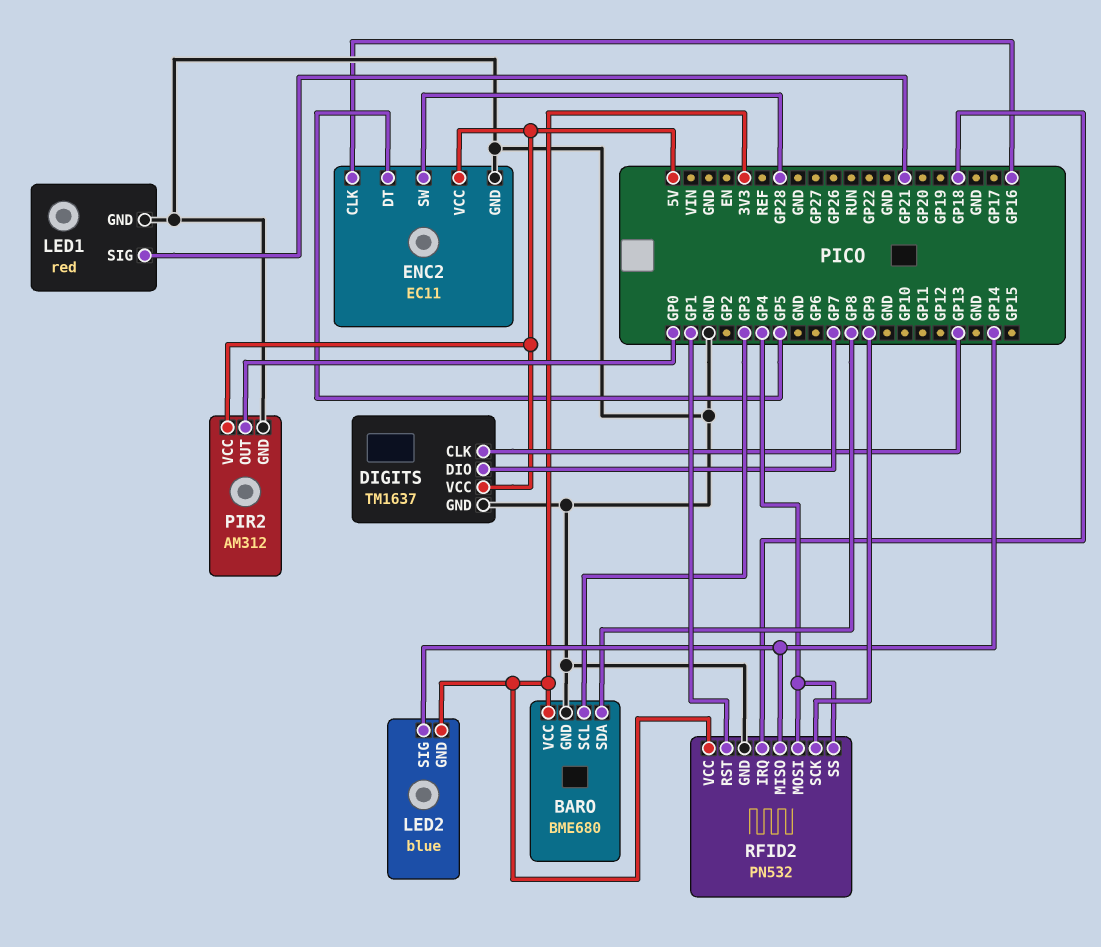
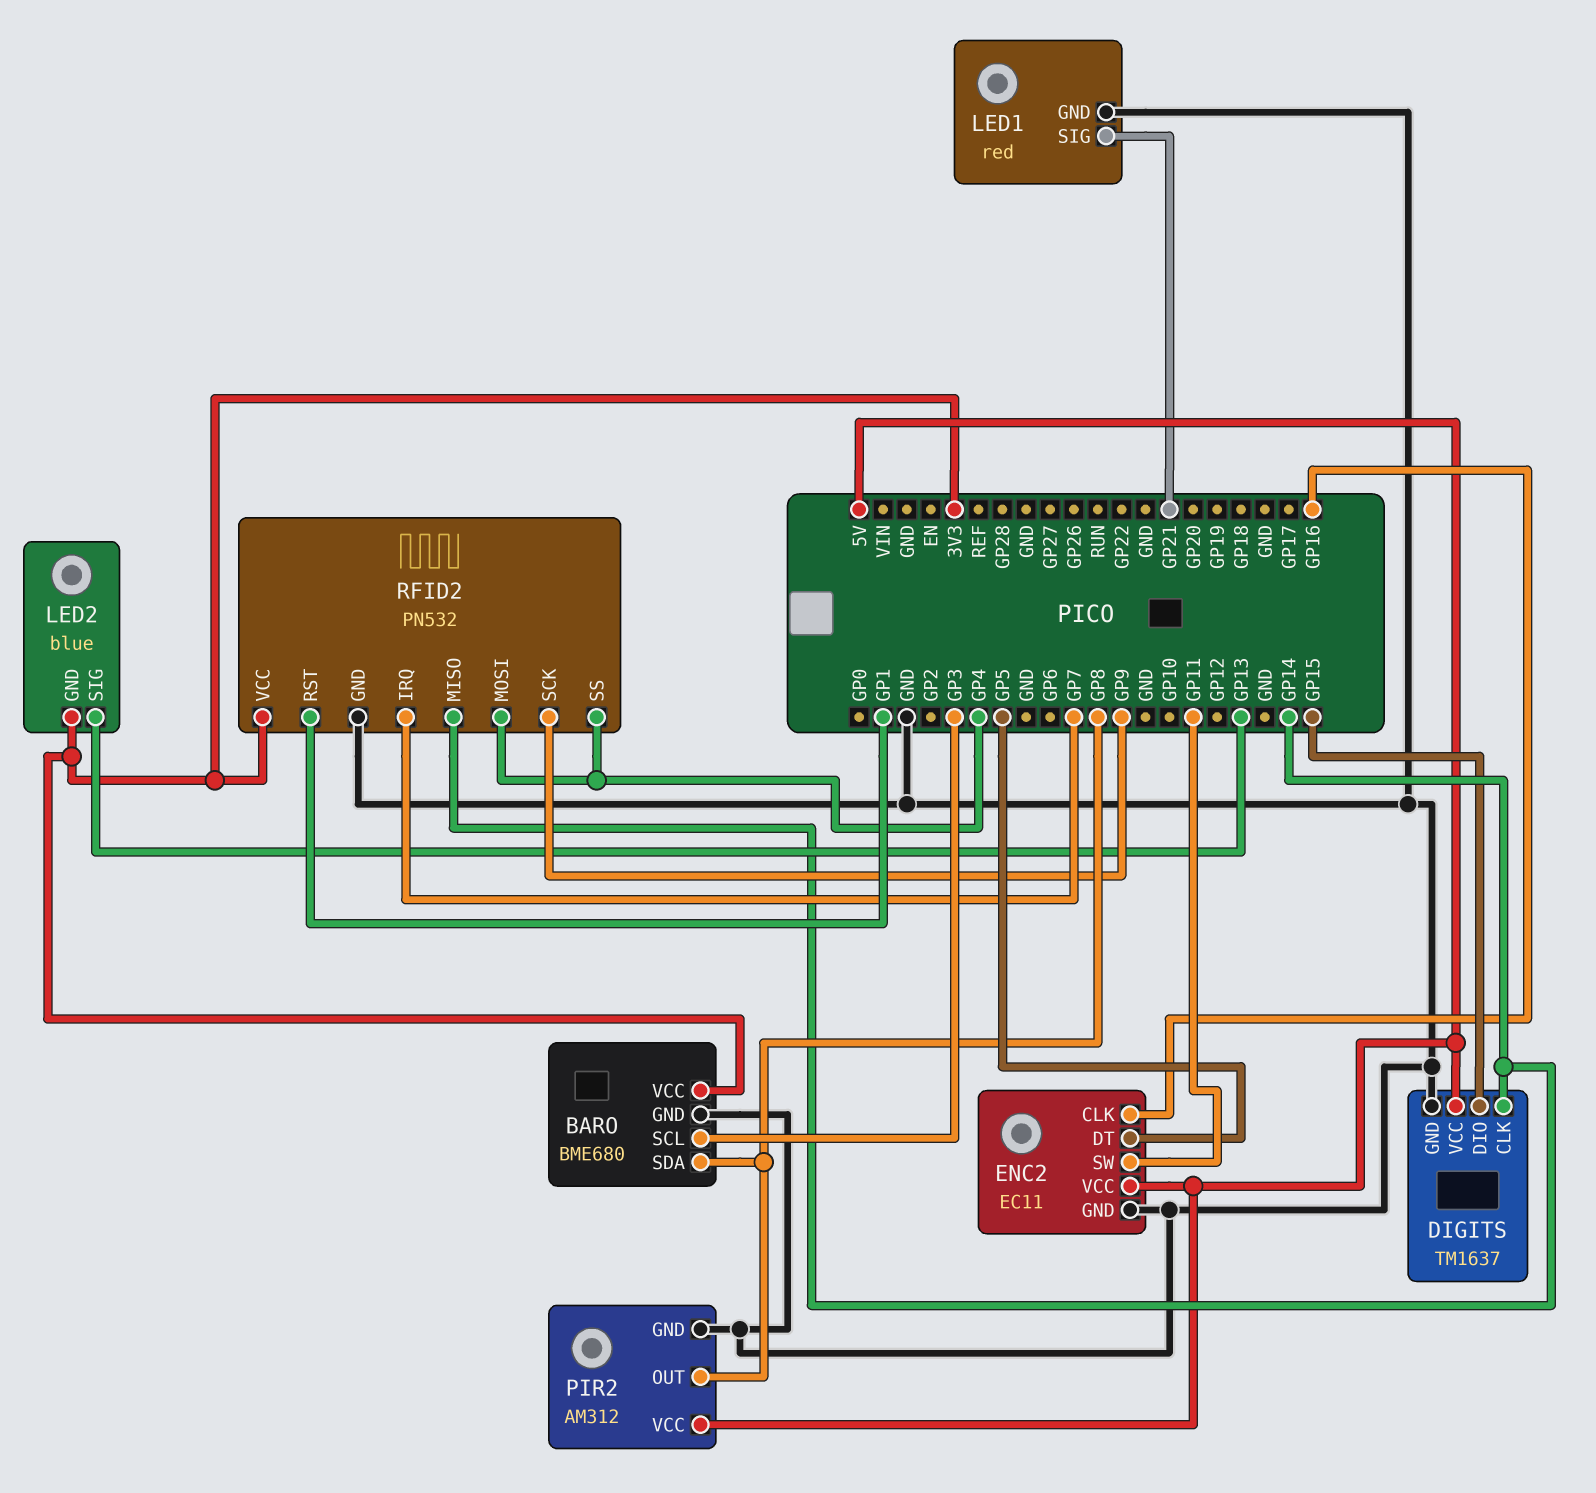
DIGITS pin CLK: GP13 -> GP14
DIGITS pin DIO: GP7 -> GP15
ENC2 pin SW: GP28 -> GP11
LED2 pin SIG: GP14 -> GP13
PIR2 pin OUT: GP0 -> GP8
RFID2 pin IRQ: GP18 -> GP7

